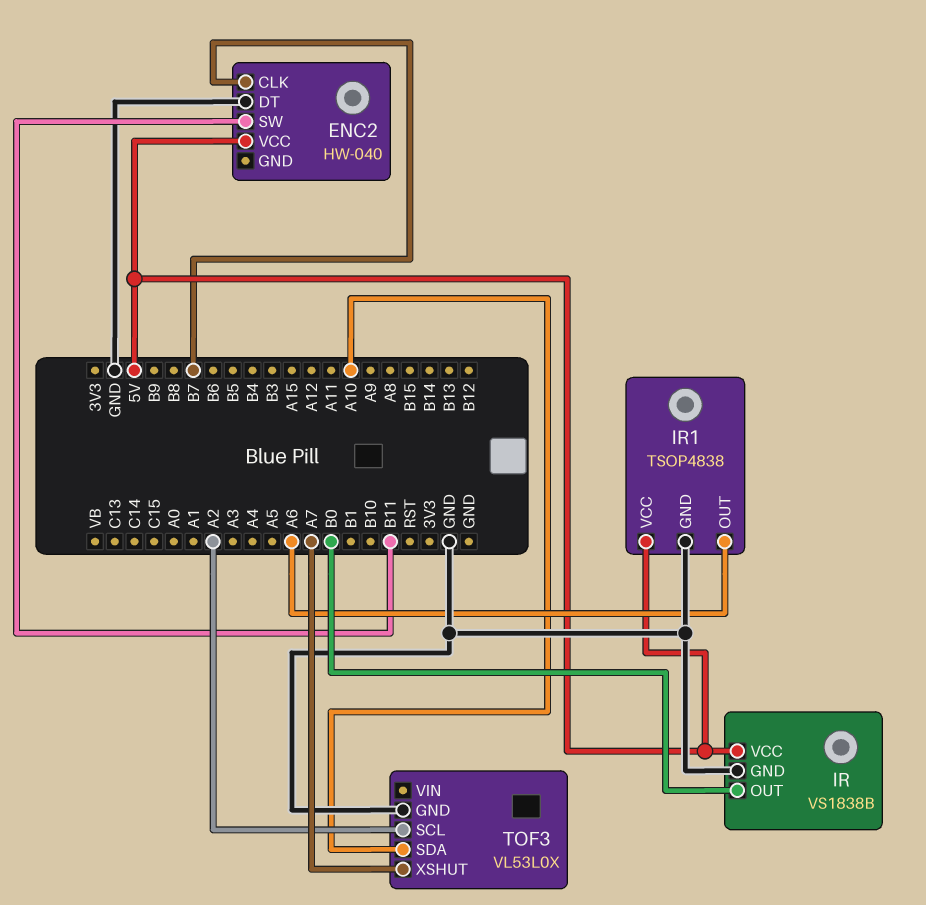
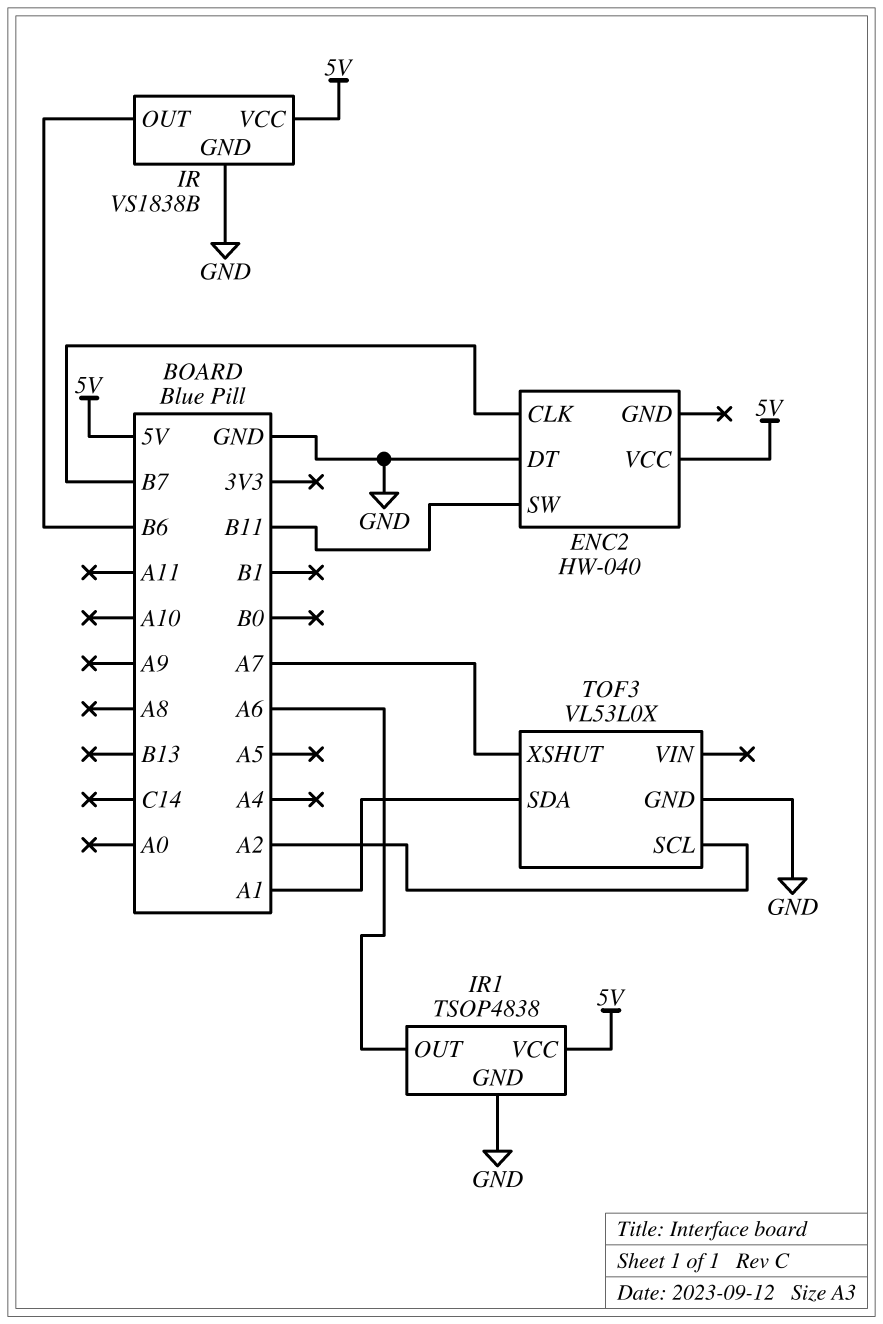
IR pin OUT: B0 -> B6
TOF3 pin SDA: A10 -> A1

